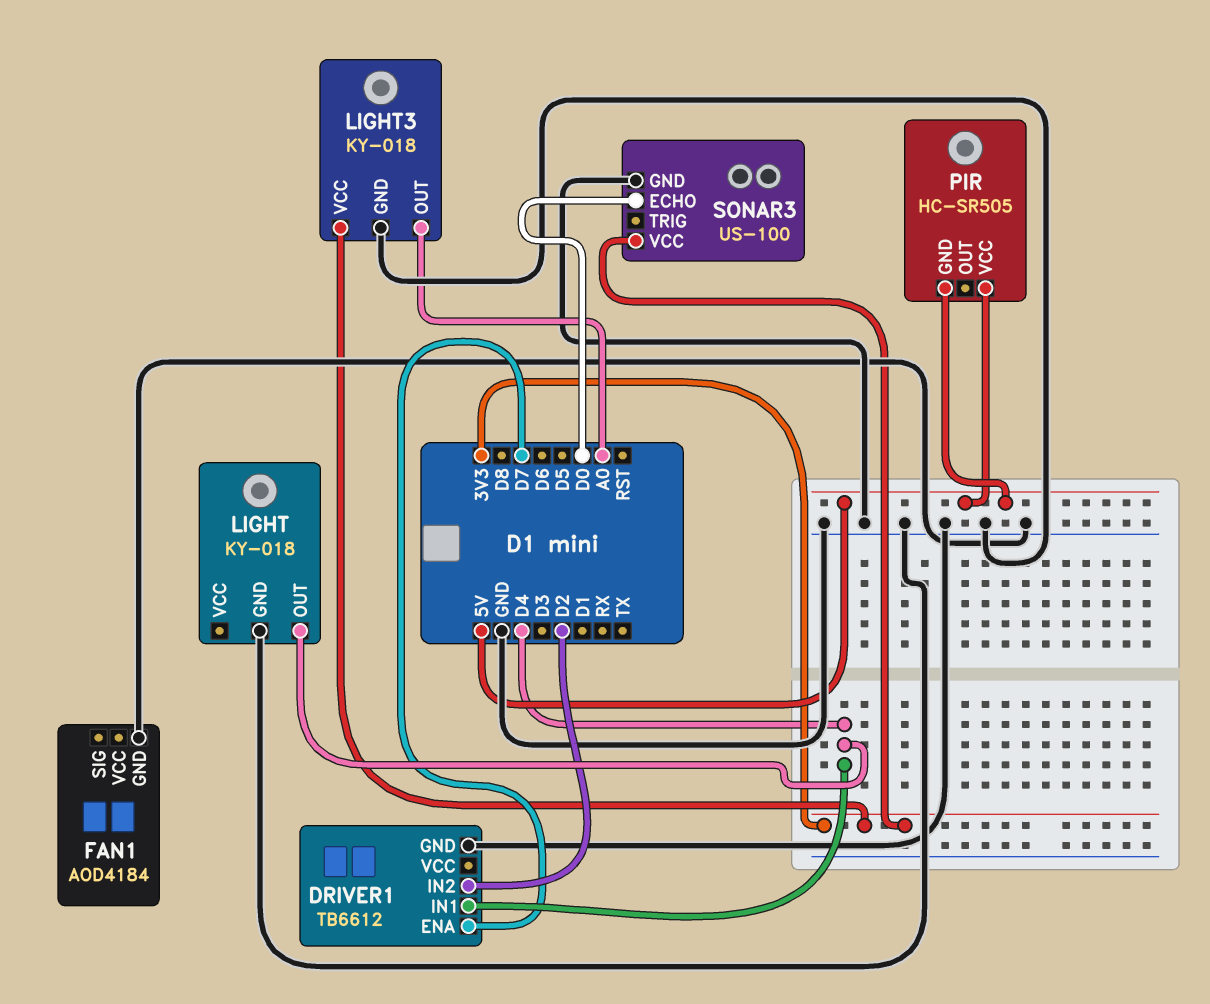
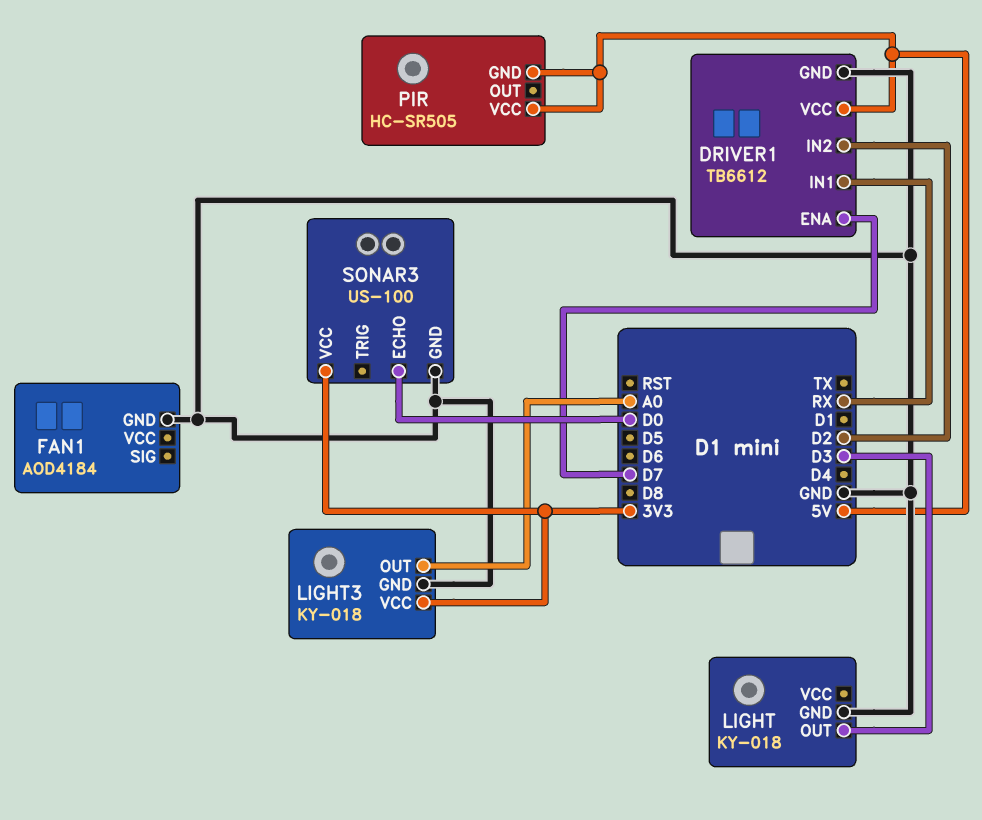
DRIVER1 pin IN1: D4 -> RX
DRIVER1 pin VCC: none -> 5V
LIGHT pin OUT: D4 -> D3

